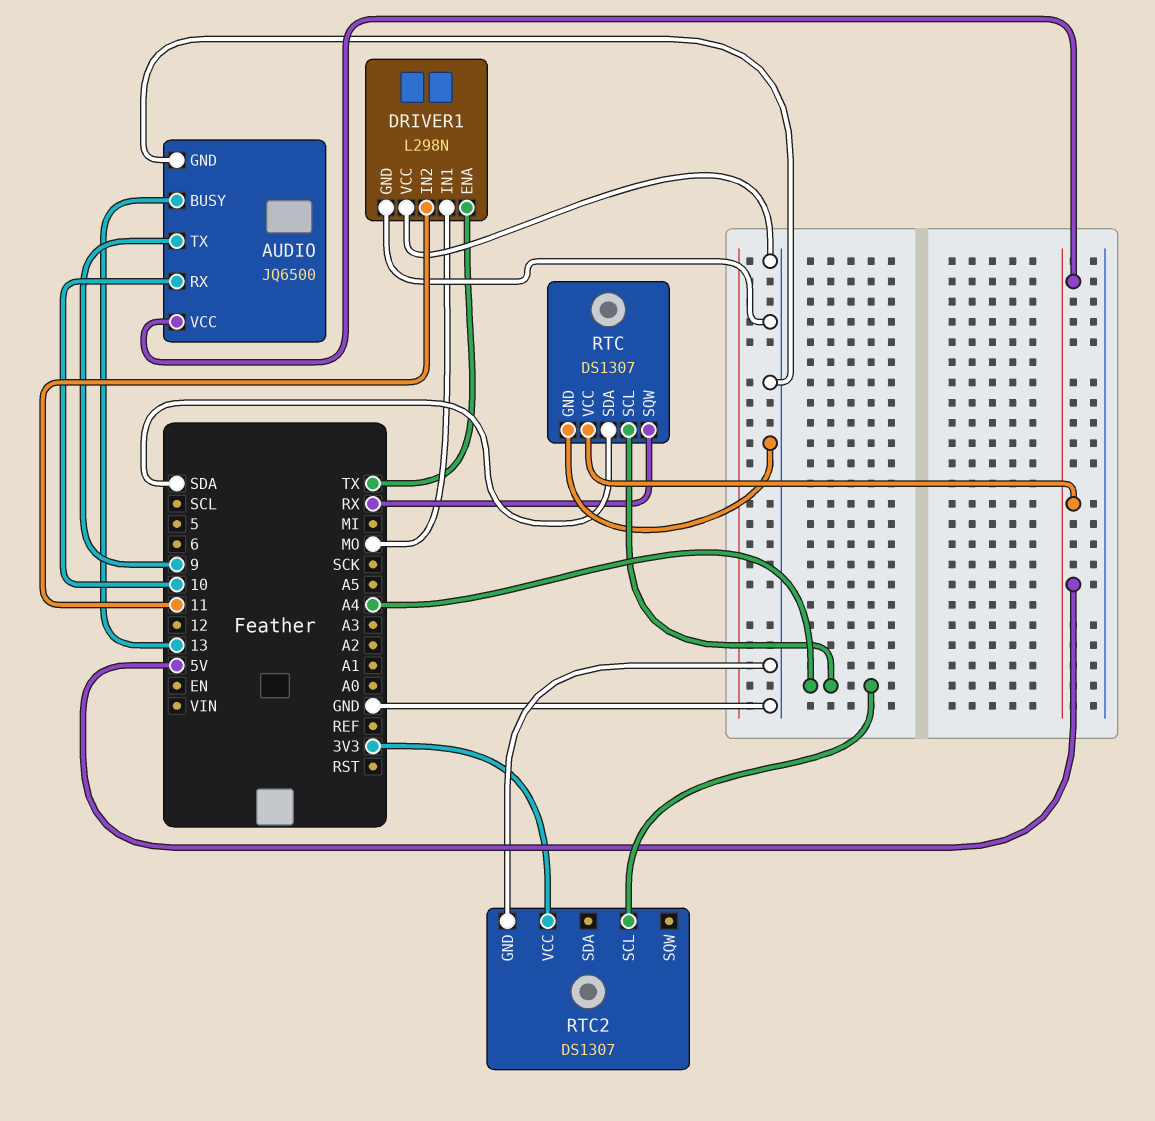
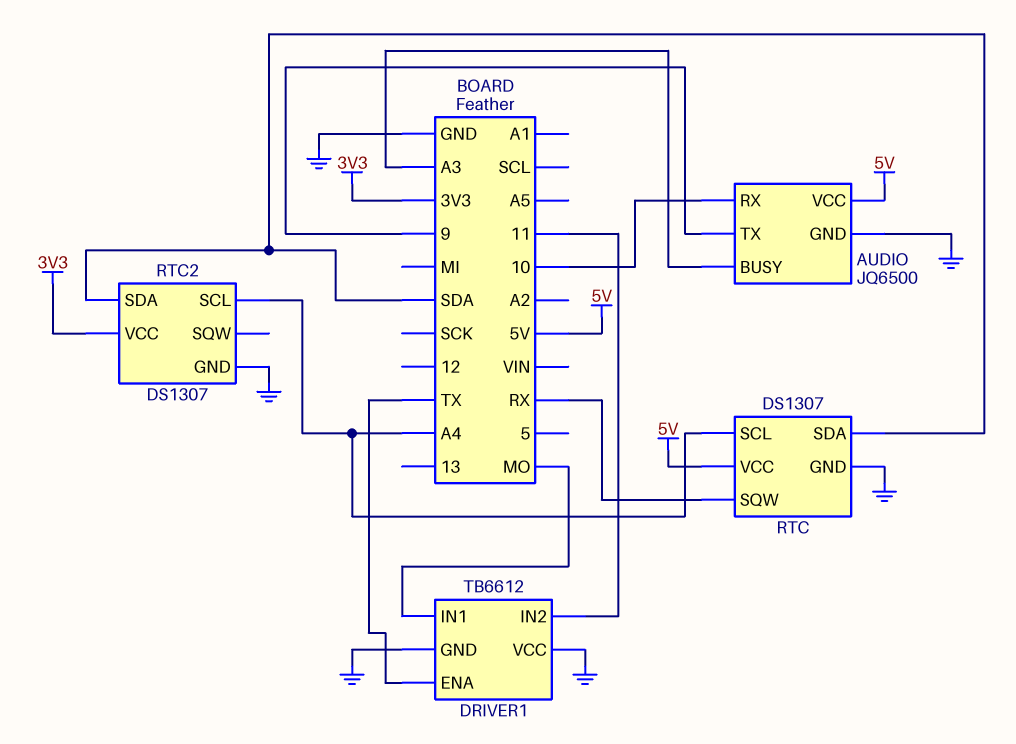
AUDIO pin BUSY: 13 -> A3
DRIVER1: L298N -> TB6612
RTC2 pin SDA: none -> SDA

